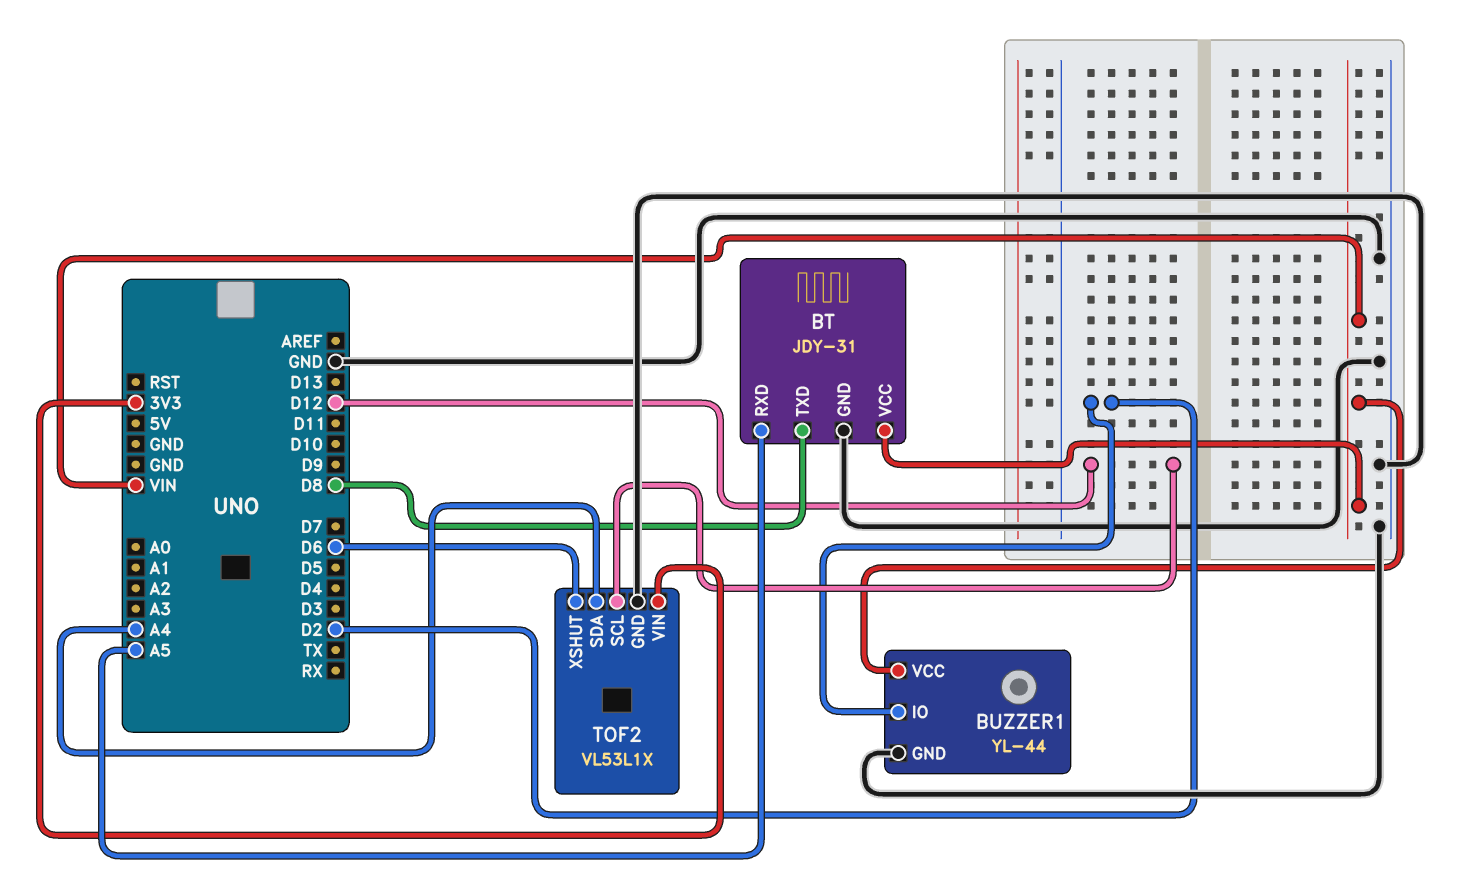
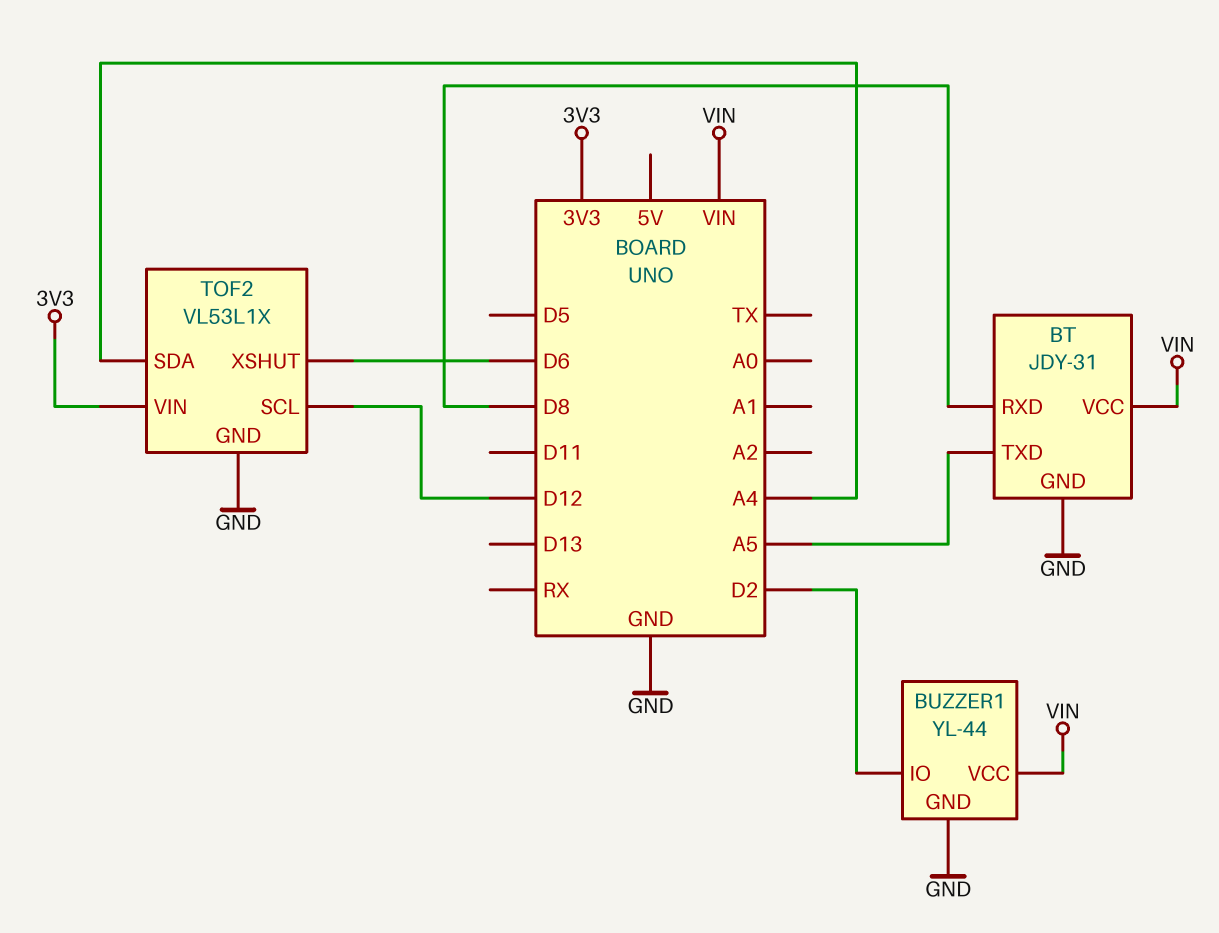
BT pin RXD: A5 -> D8
BT pin TXD: D8 -> A5

